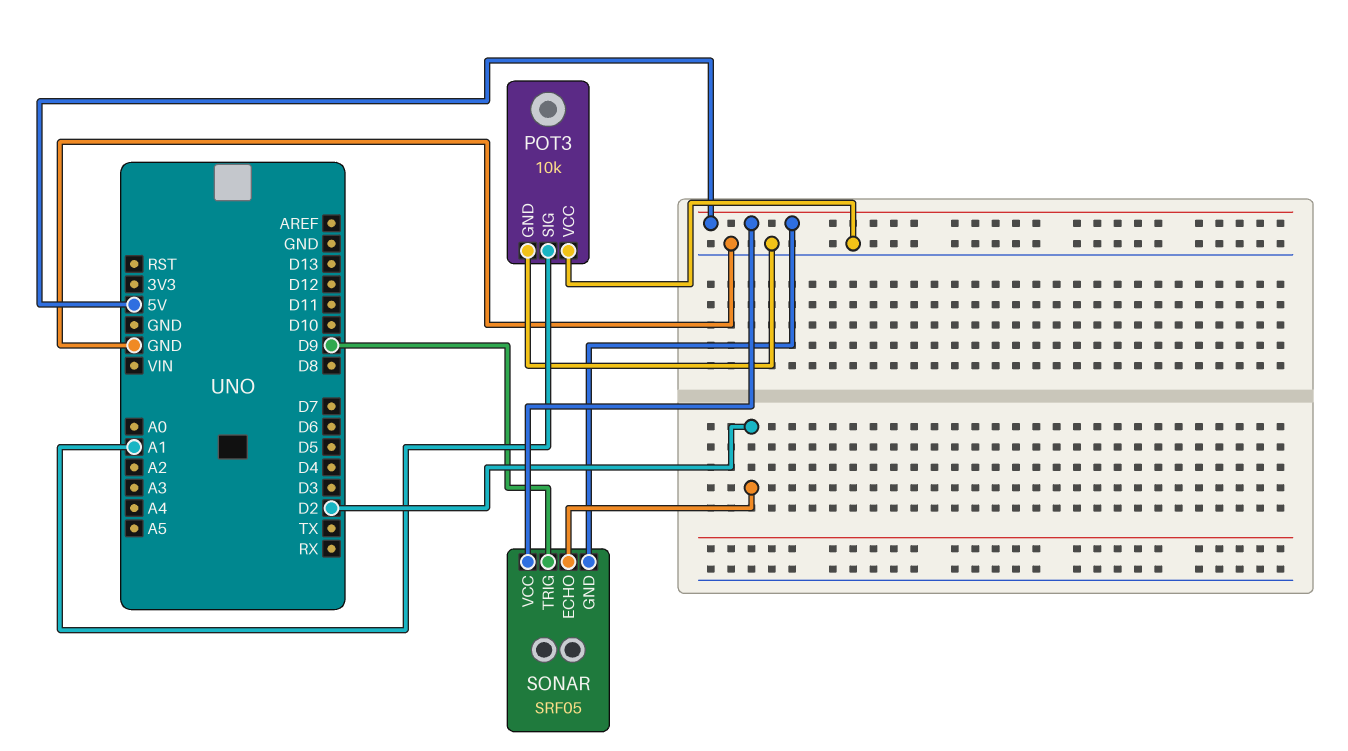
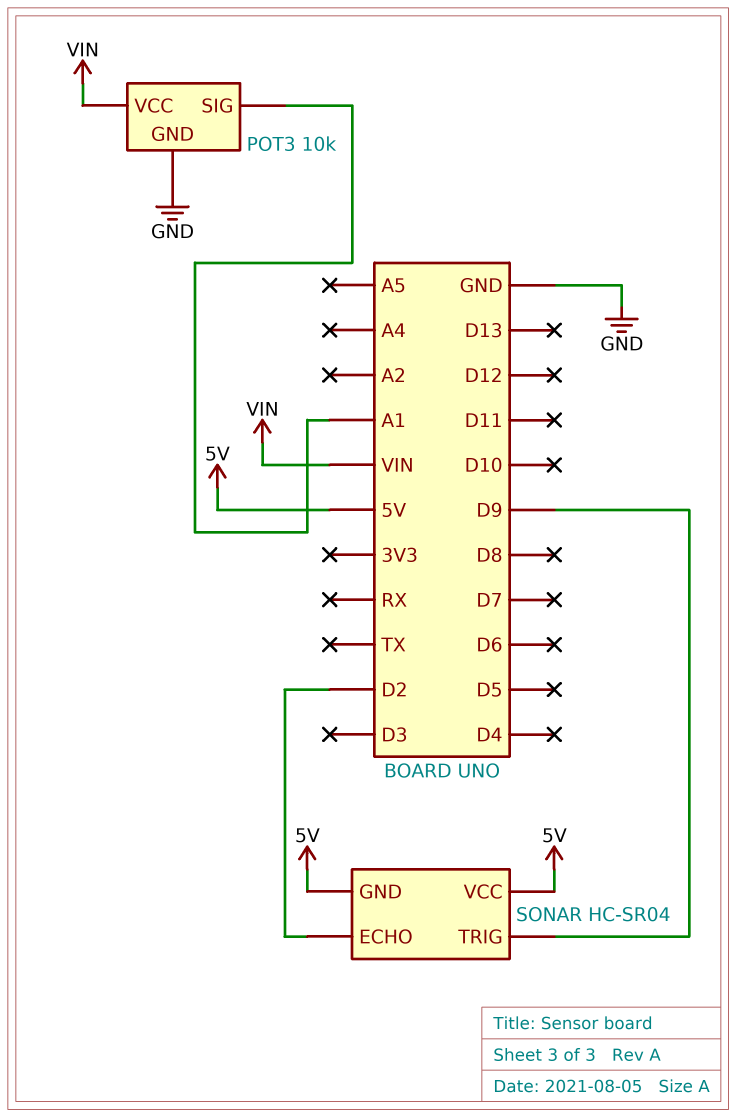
POT3 pin VCC: GND -> VIN
SONAR: SRF05 -> HC-SR04

